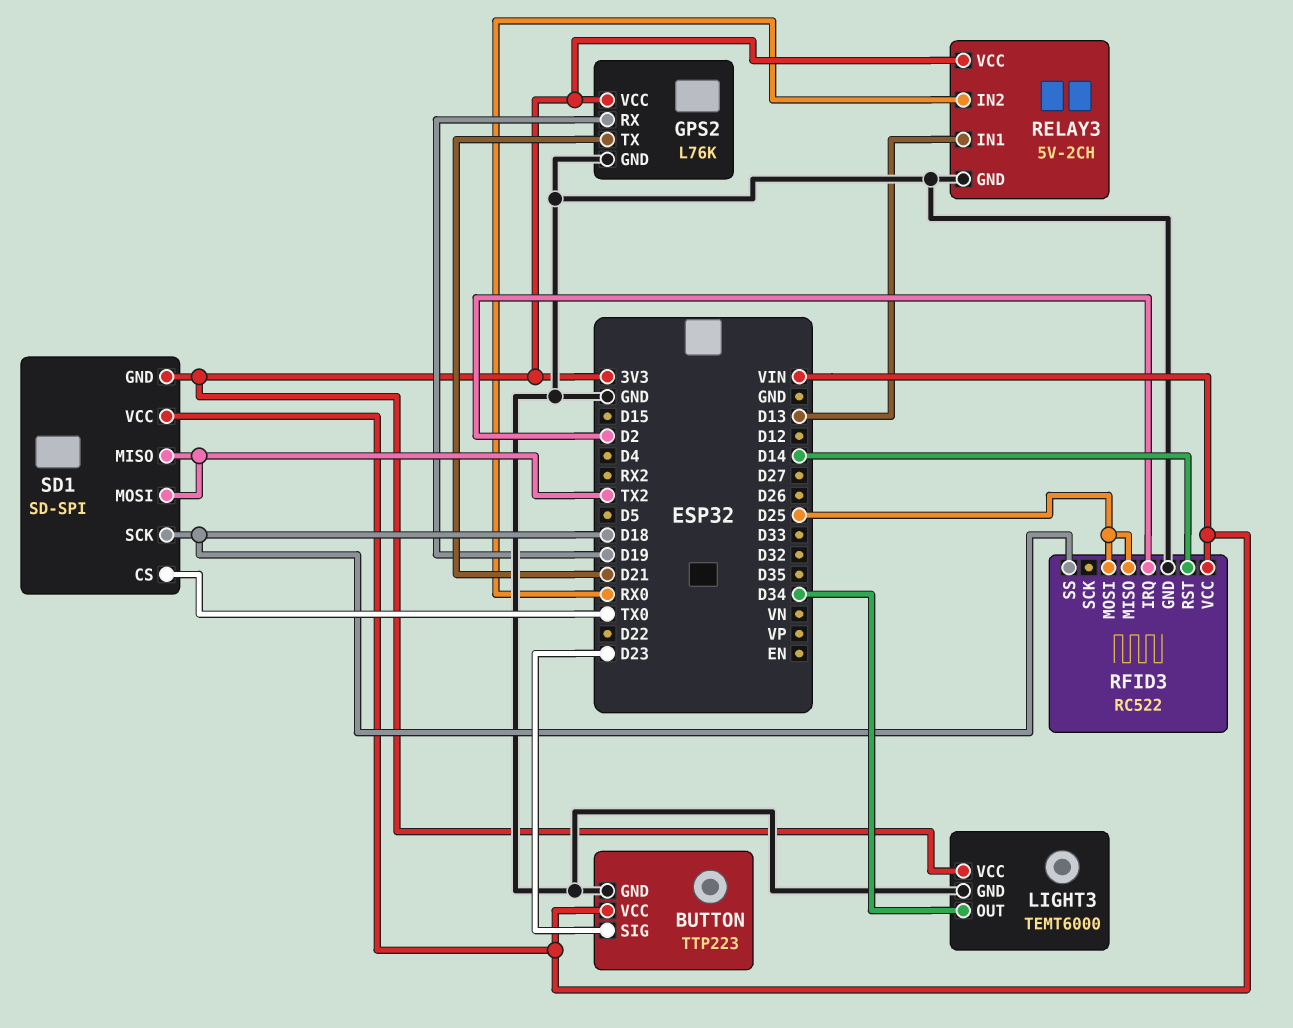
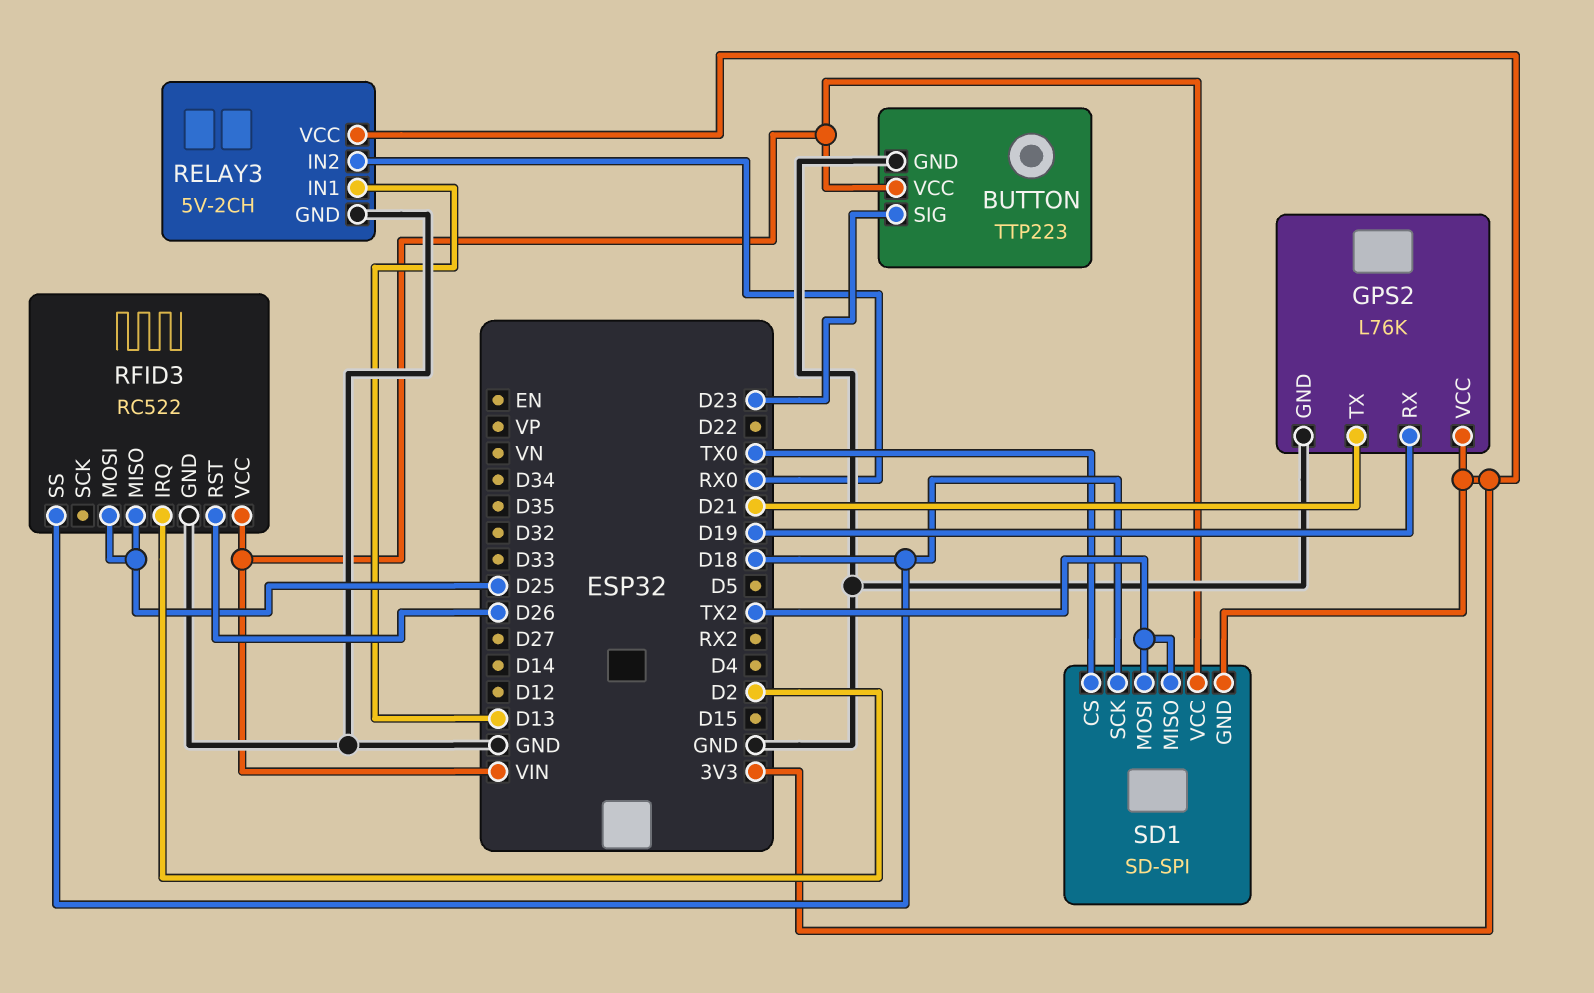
LIGHT3: TEMT6000 -> none
LIGHT3 pin GND: GND -> none
LIGHT3 pin OUT: D34 -> none
LIGHT3 pin VCC: 3V3 -> none
RFID3 pin RST: D14 -> D26

